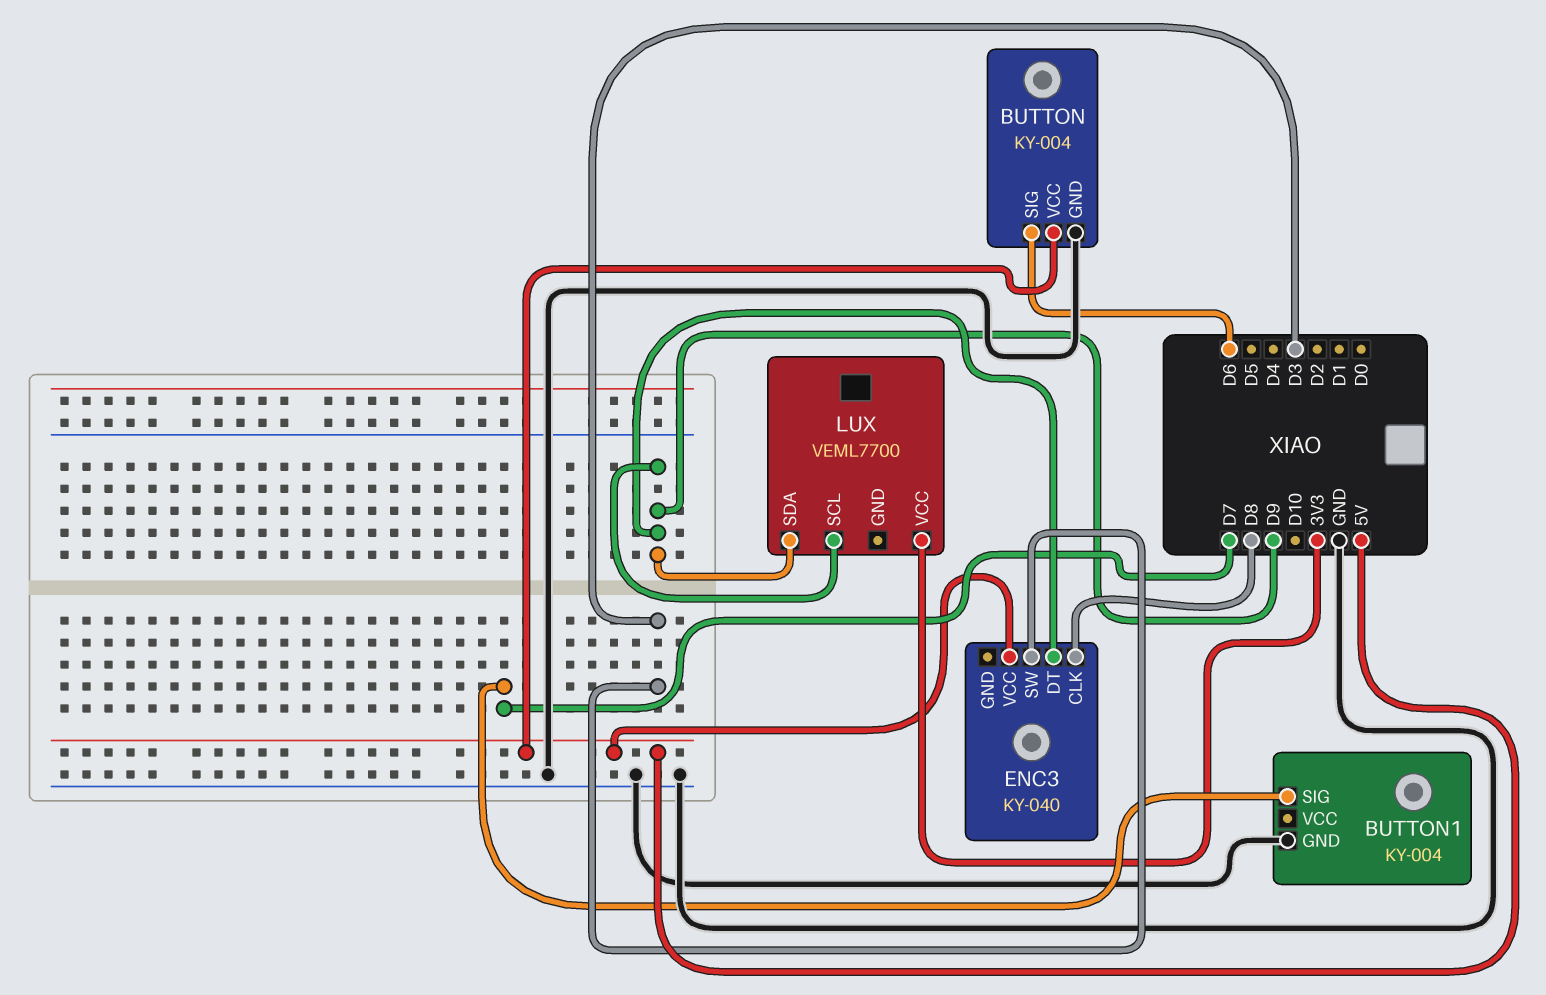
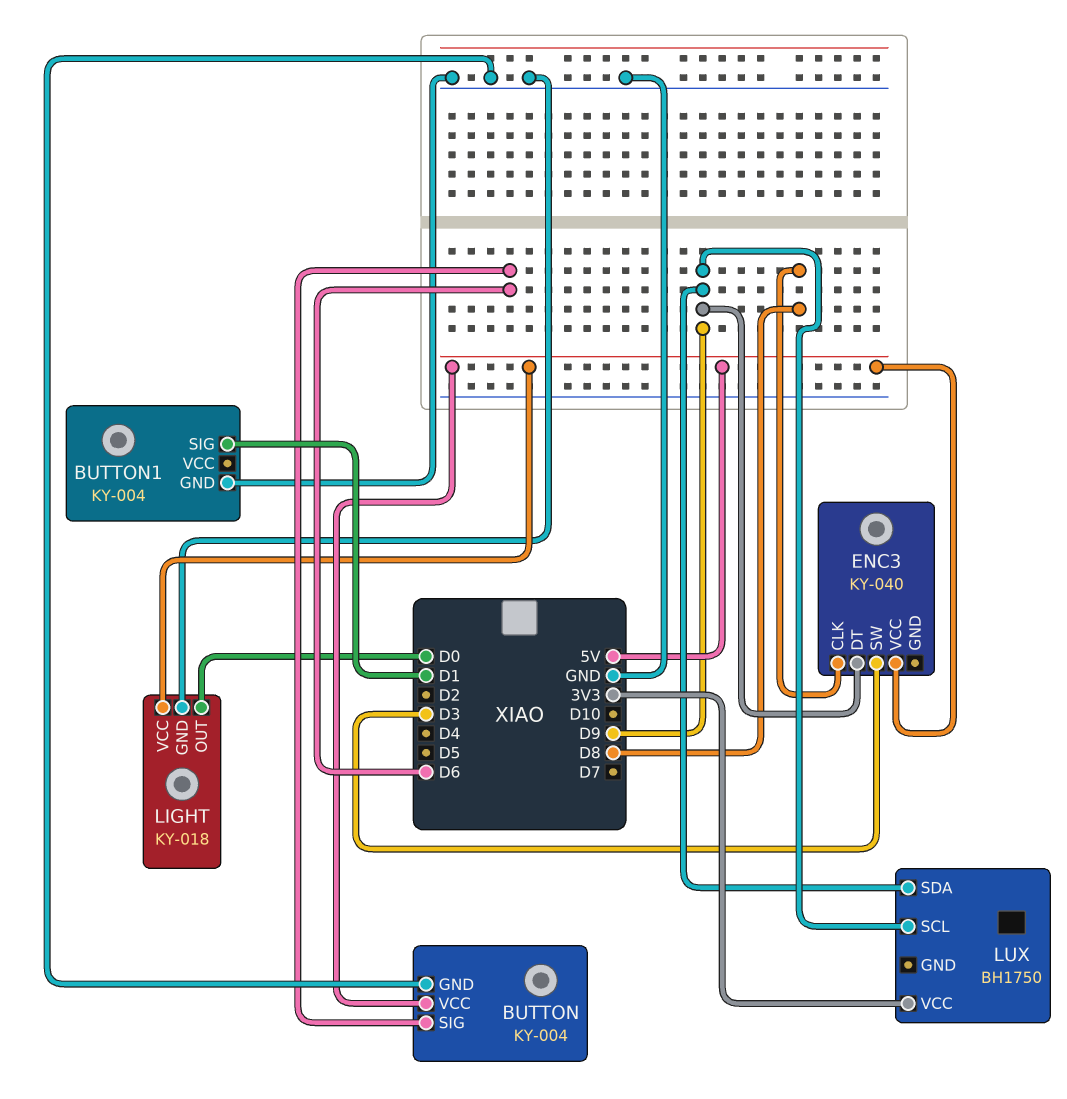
BUTTON1 pin SIG: D7 -> D1
LIGHT: none -> KY-018
LIGHT pin GND: none -> GND
LIGHT pin OUT: none -> D0
LIGHT pin VCC: none -> 5V
LUX: VEML7700 -> BH1750

